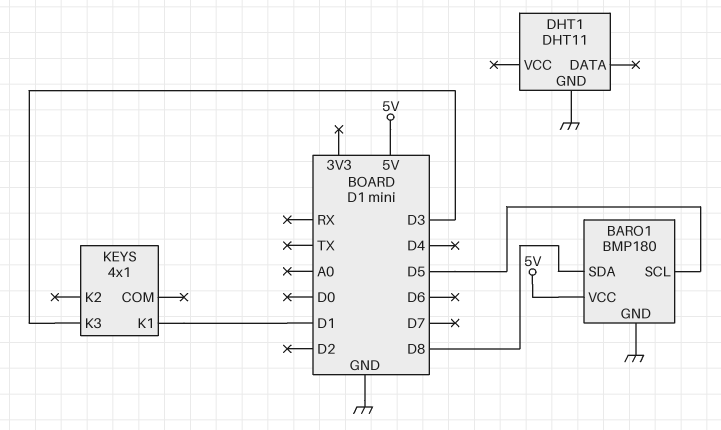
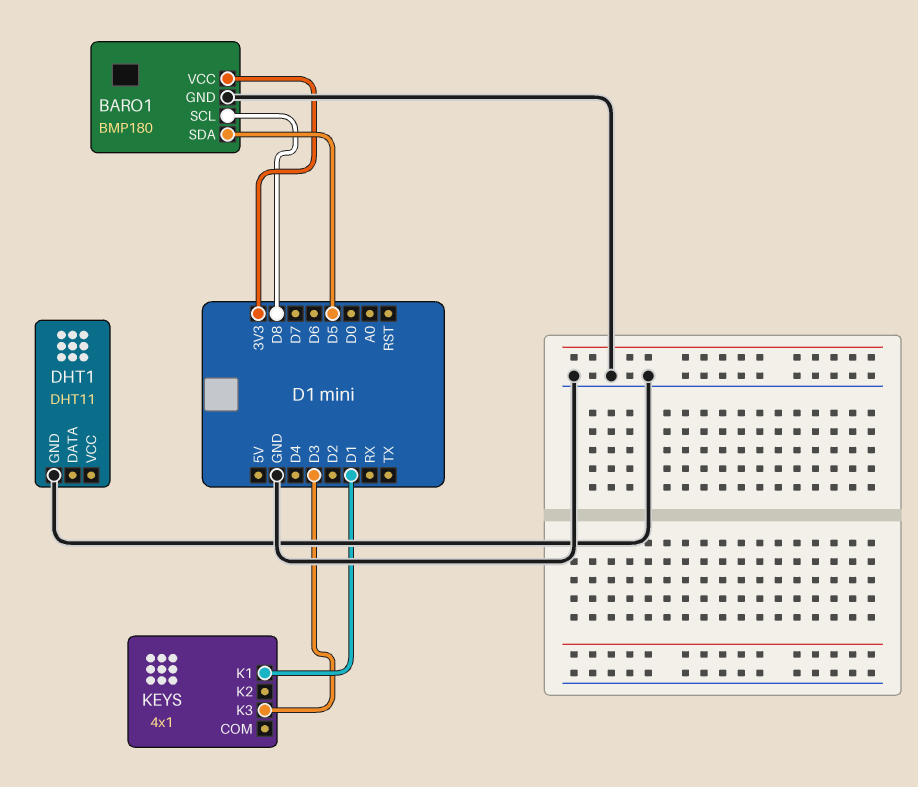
BARO1 pin SCL: D5 -> D8
BARO1 pin SDA: D8 -> D5
BARO1 pin VCC: 5V -> 3V3

